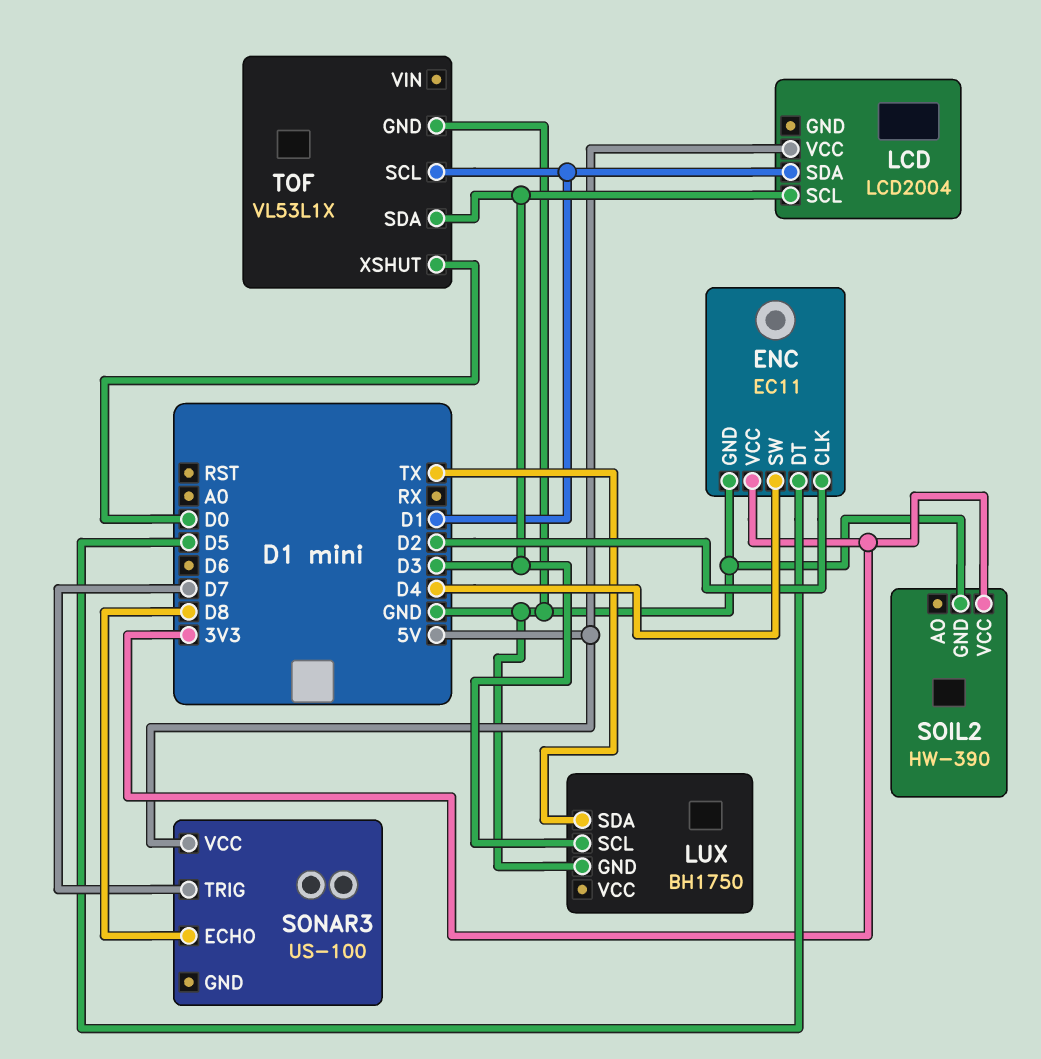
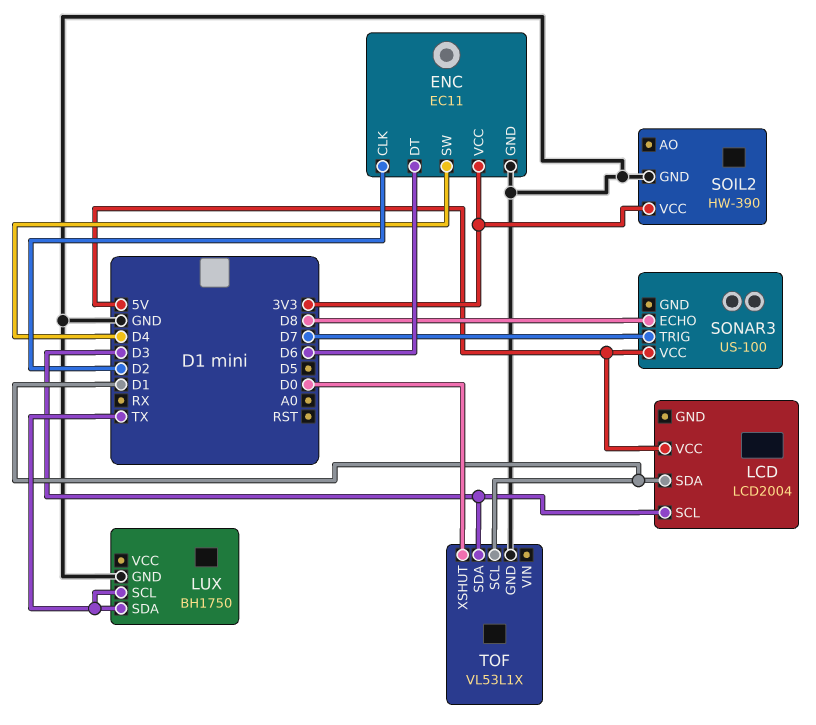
ENC pin DT: D5 -> D6
LUX pin SCL: D3 -> TX

